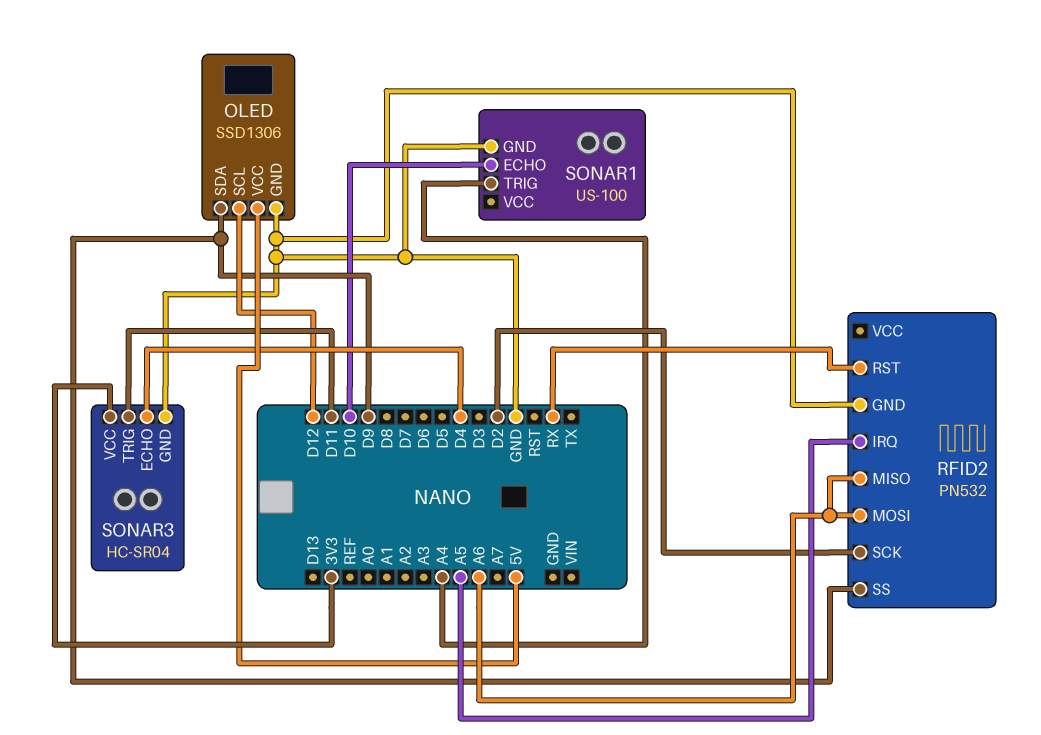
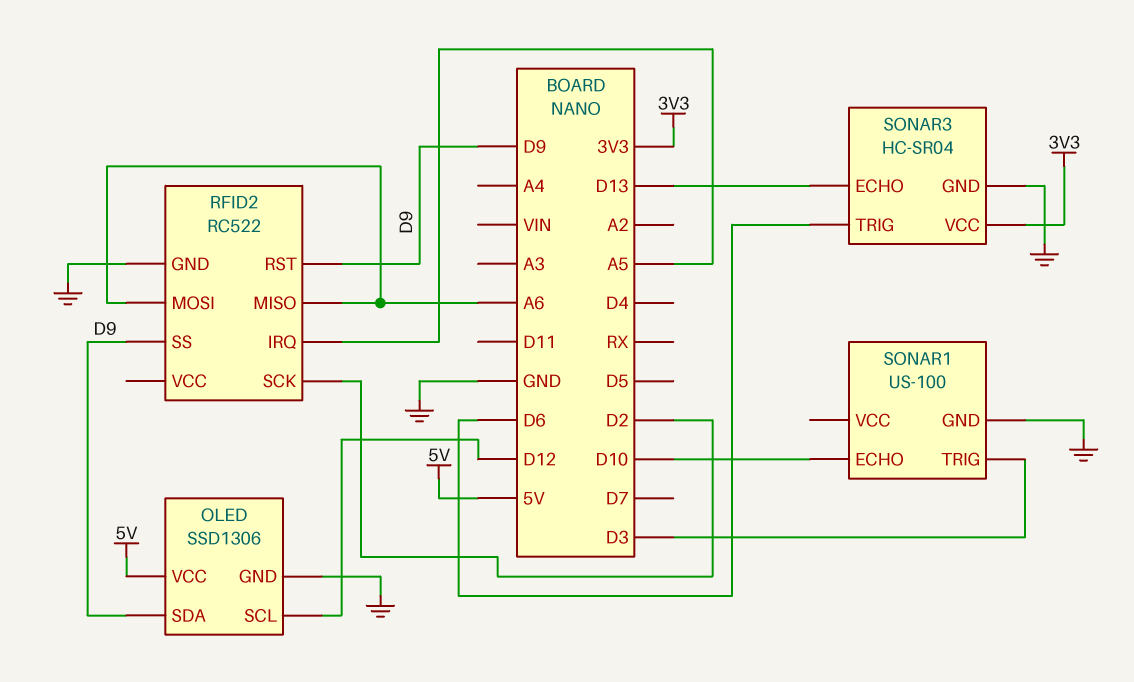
RFID2: PN532 -> RC522
RFID2 pin RST: RX -> D9
SONAR1 pin TRIG: A4 -> D3
SONAR3 pin ECHO: D4 -> D13
SONAR3 pin TRIG: D11 -> D6

